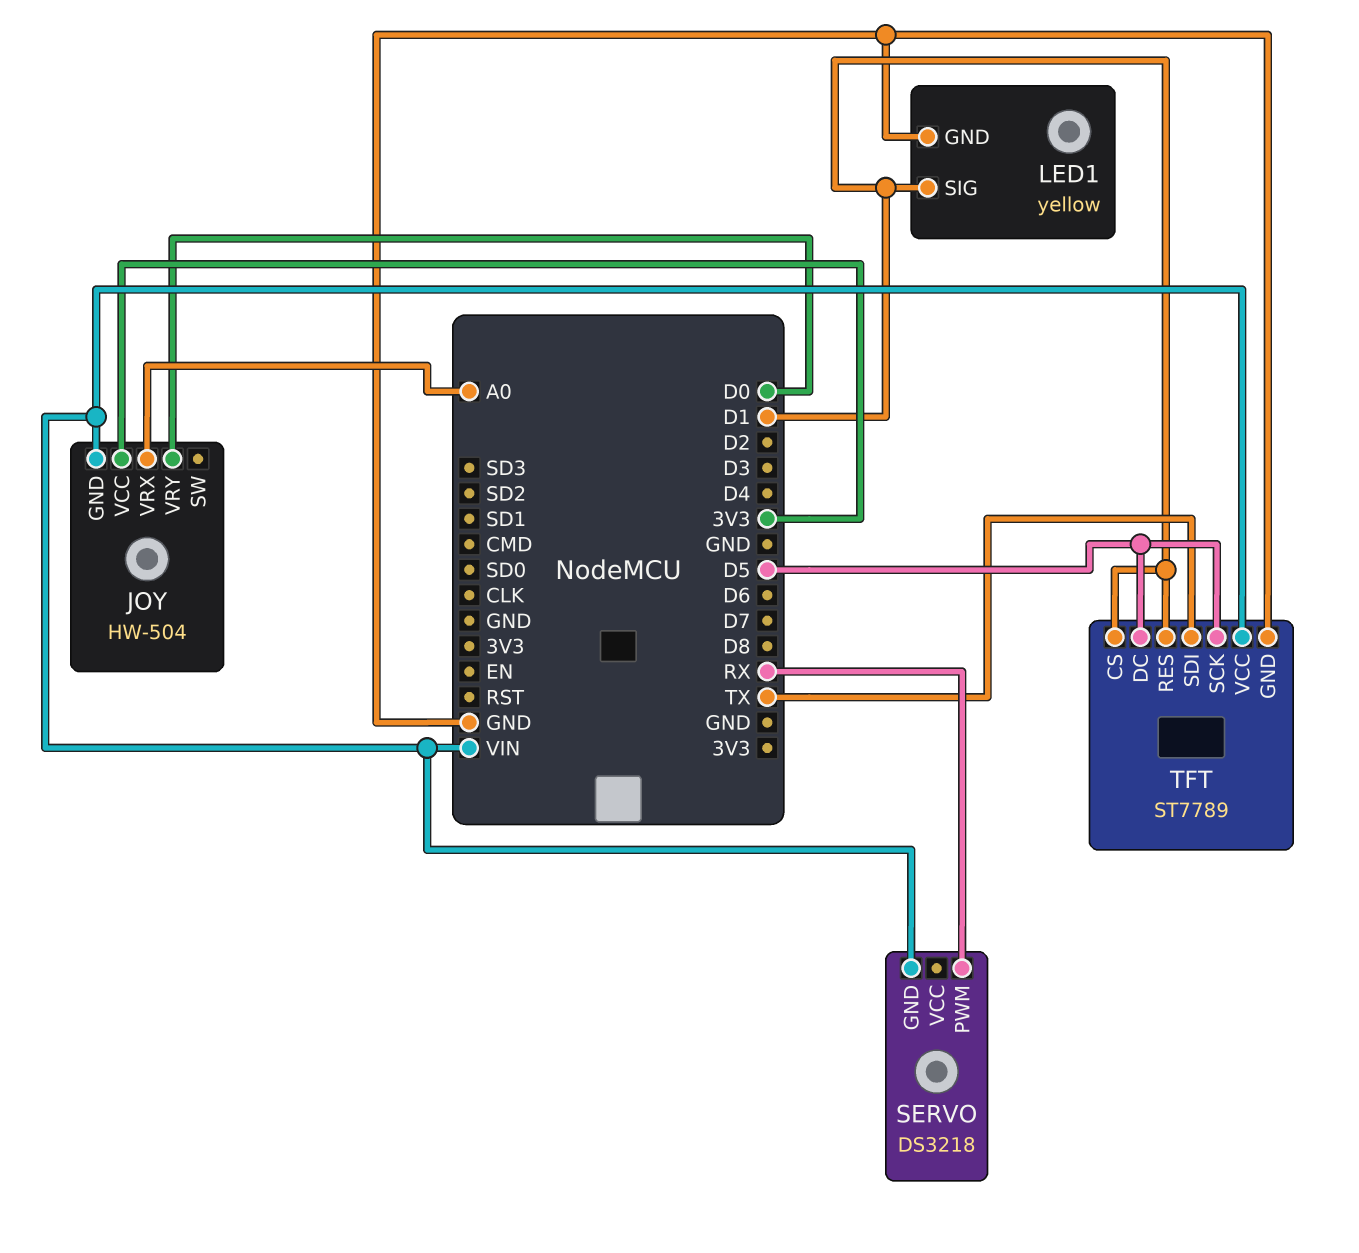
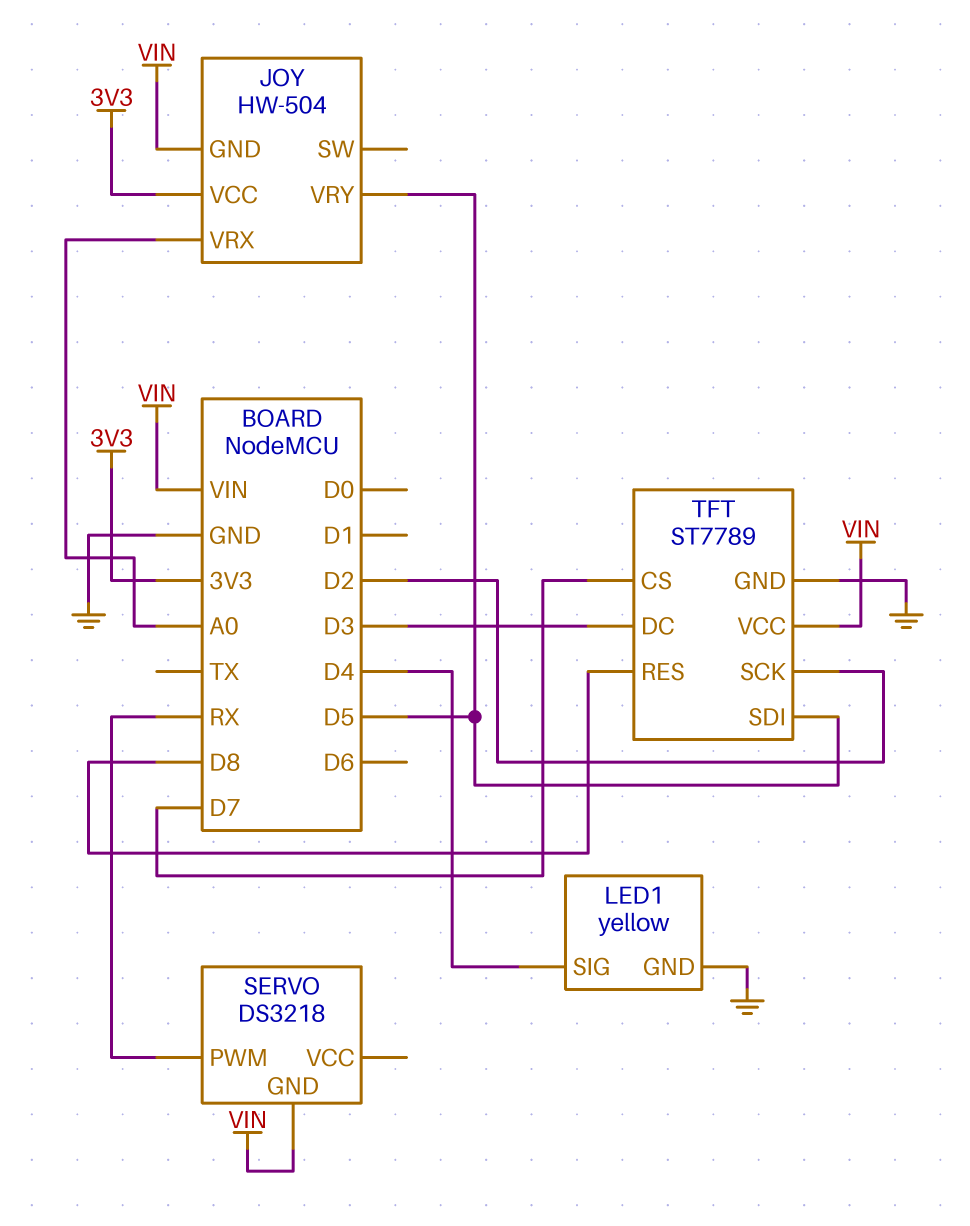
JOY pin VRY: D0 -> D5
LED1 pin SIG: D1 -> D4
TFT pin CS: D1 -> D7
TFT pin DC: D5 -> D3
TFT pin RES: D1 -> D8
TFT pin SCK: D5 -> D2
TFT pin SDI: TX -> D5

